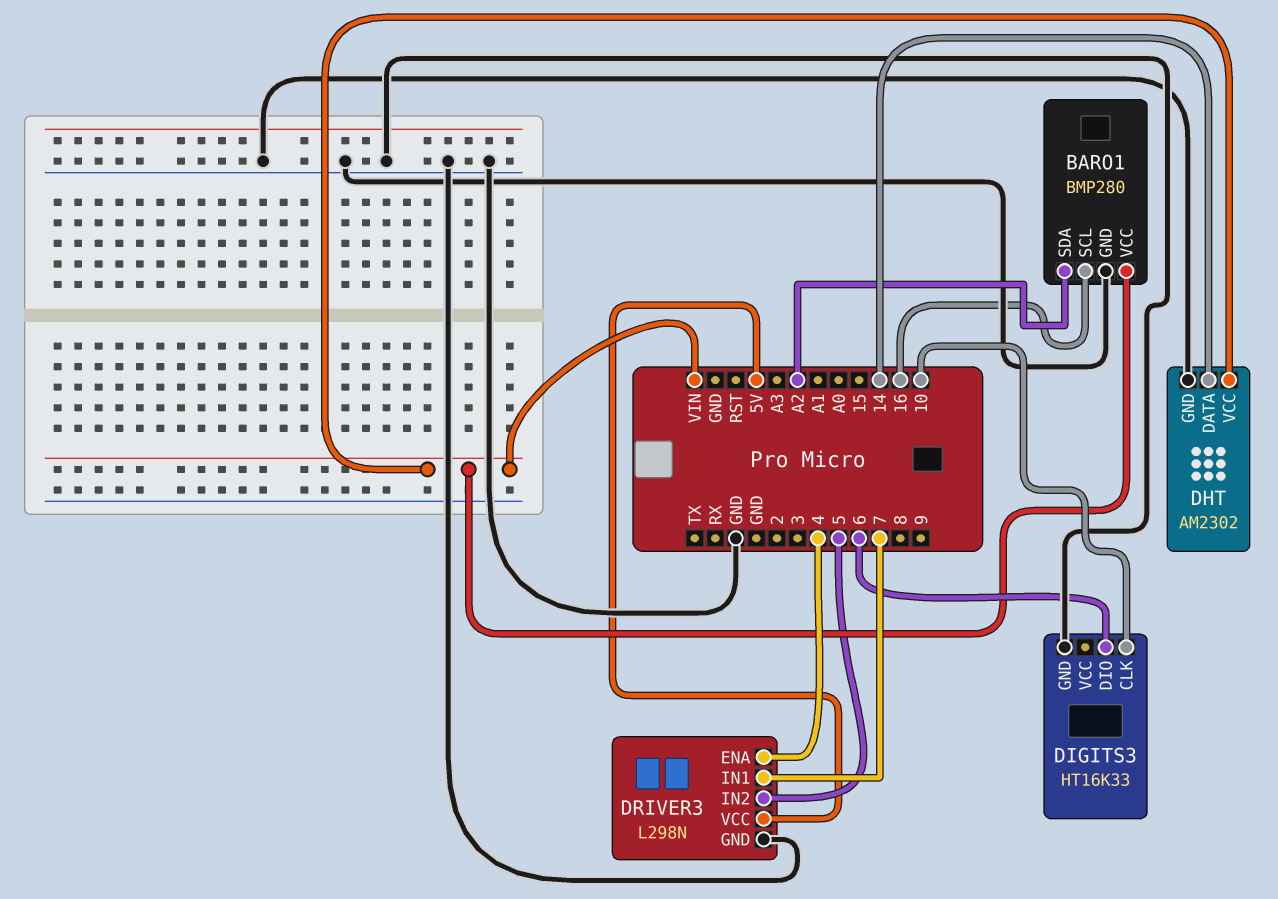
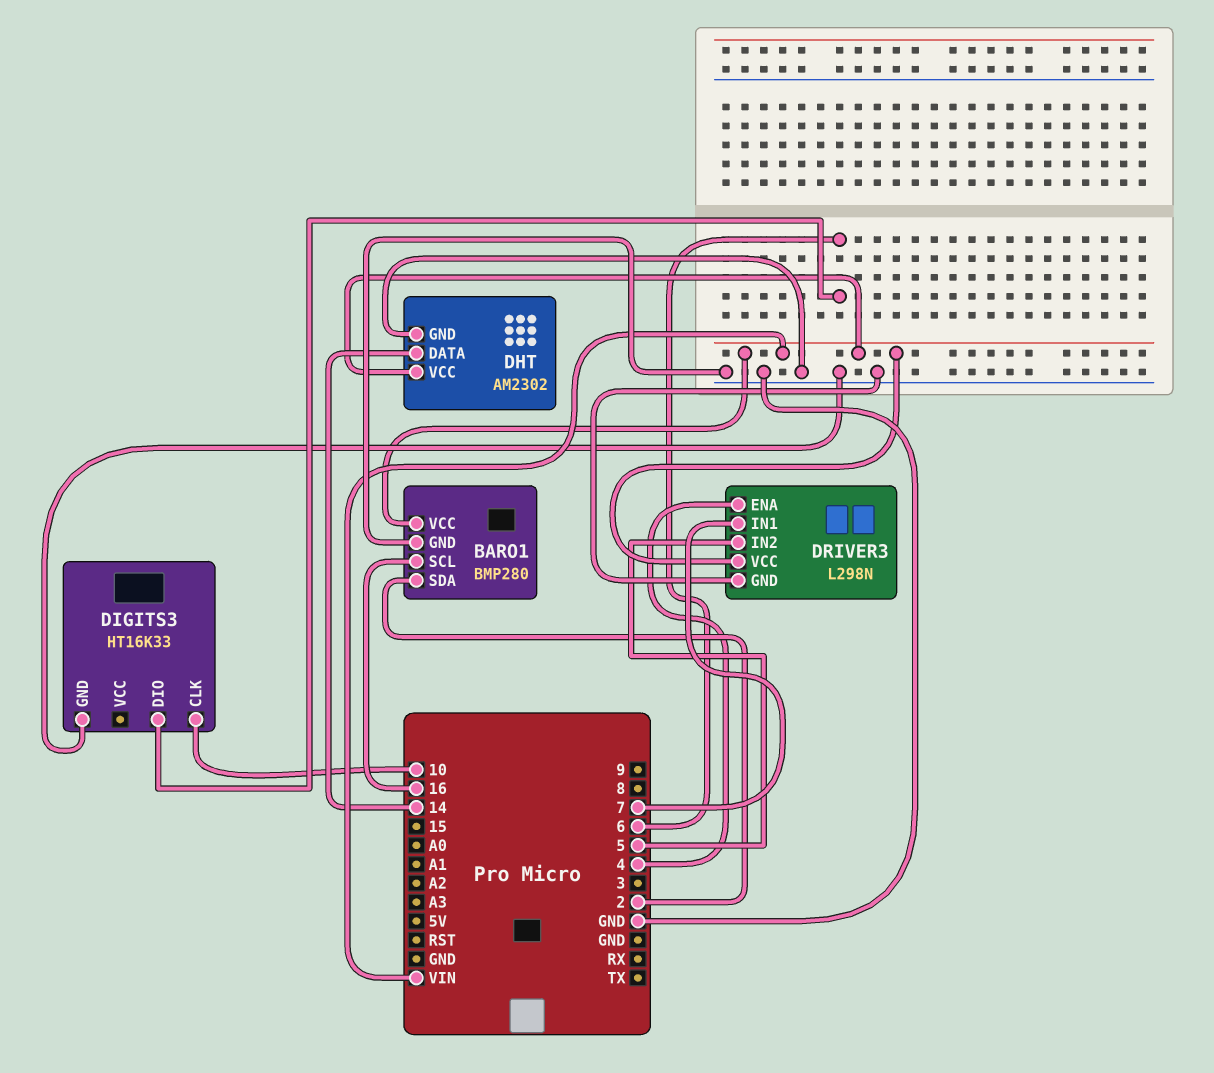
BARO1 pin SDA: A2 -> 2
DRIVER3 pin VCC: 5V -> VIN

